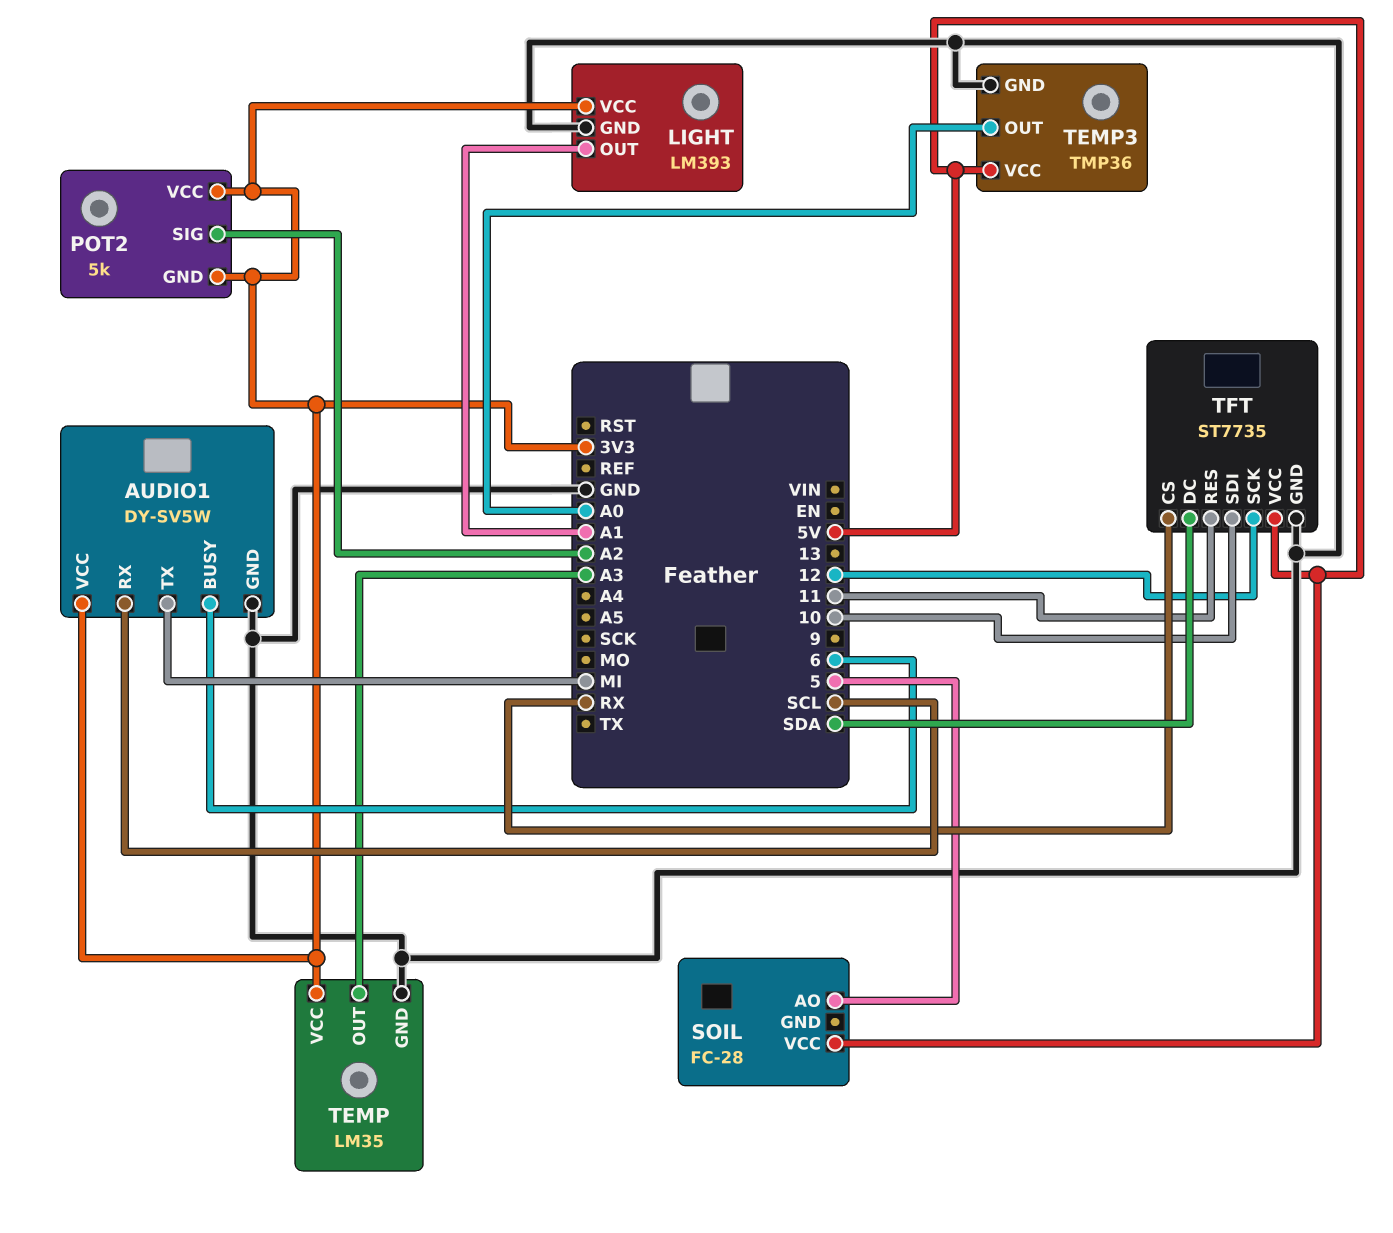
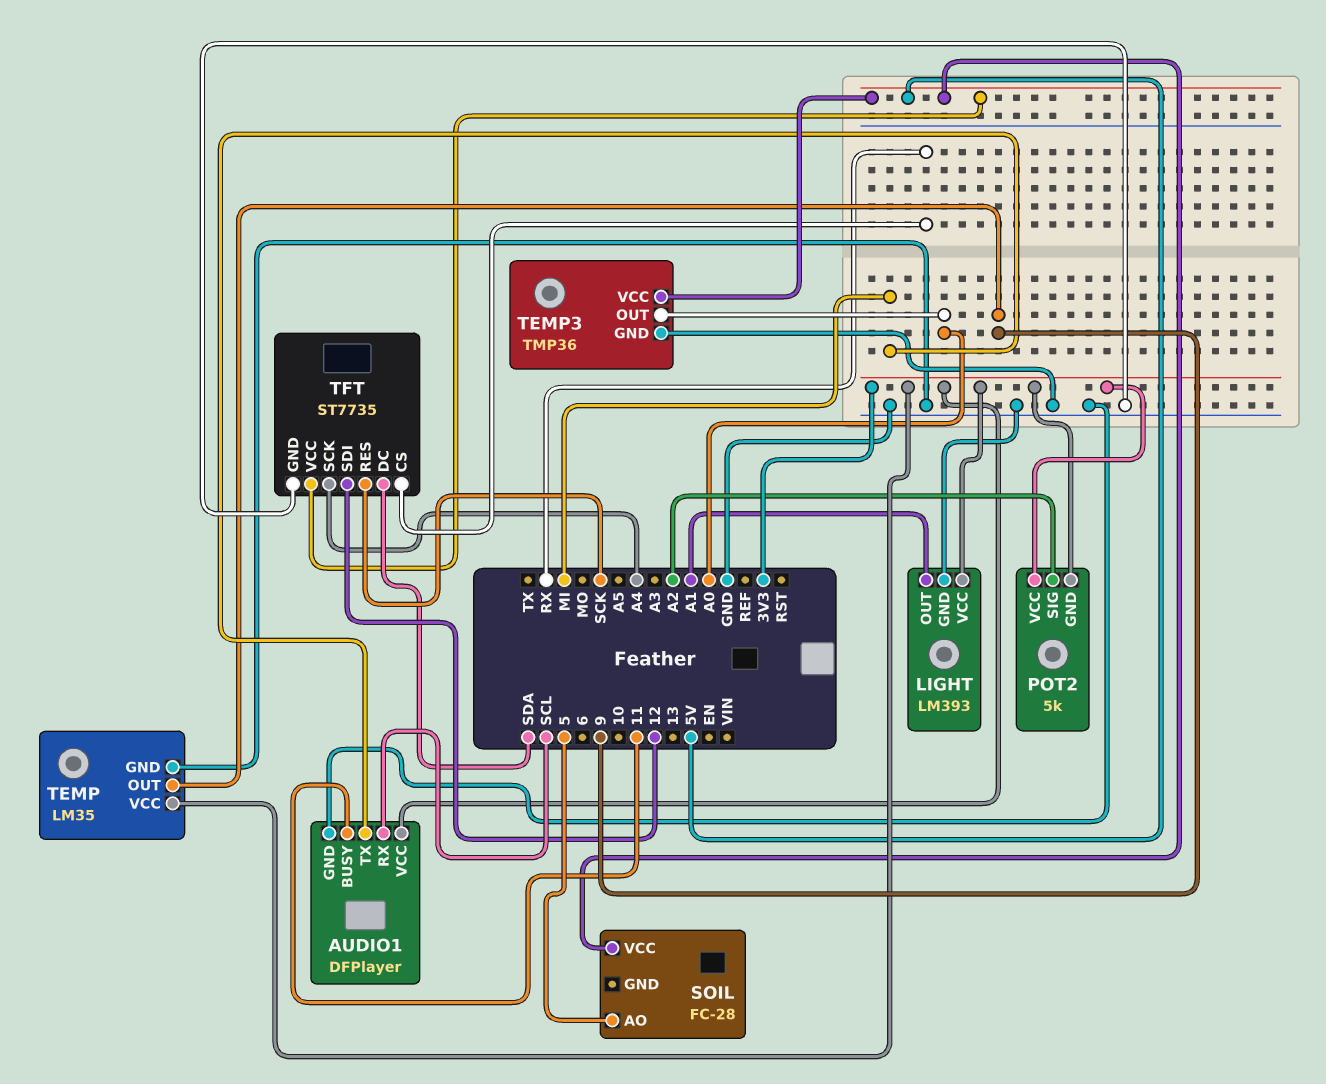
AUDIO1: DY-SV5W -> DFPlayer
AUDIO1 pin BUSY: 6 -> 11
TEMP pin OUT: A3 -> 9
TFT pin RES: 11 -> SCK
TFT pin SCK: 12 -> A4
TFT pin SDI: 10 -> 12

